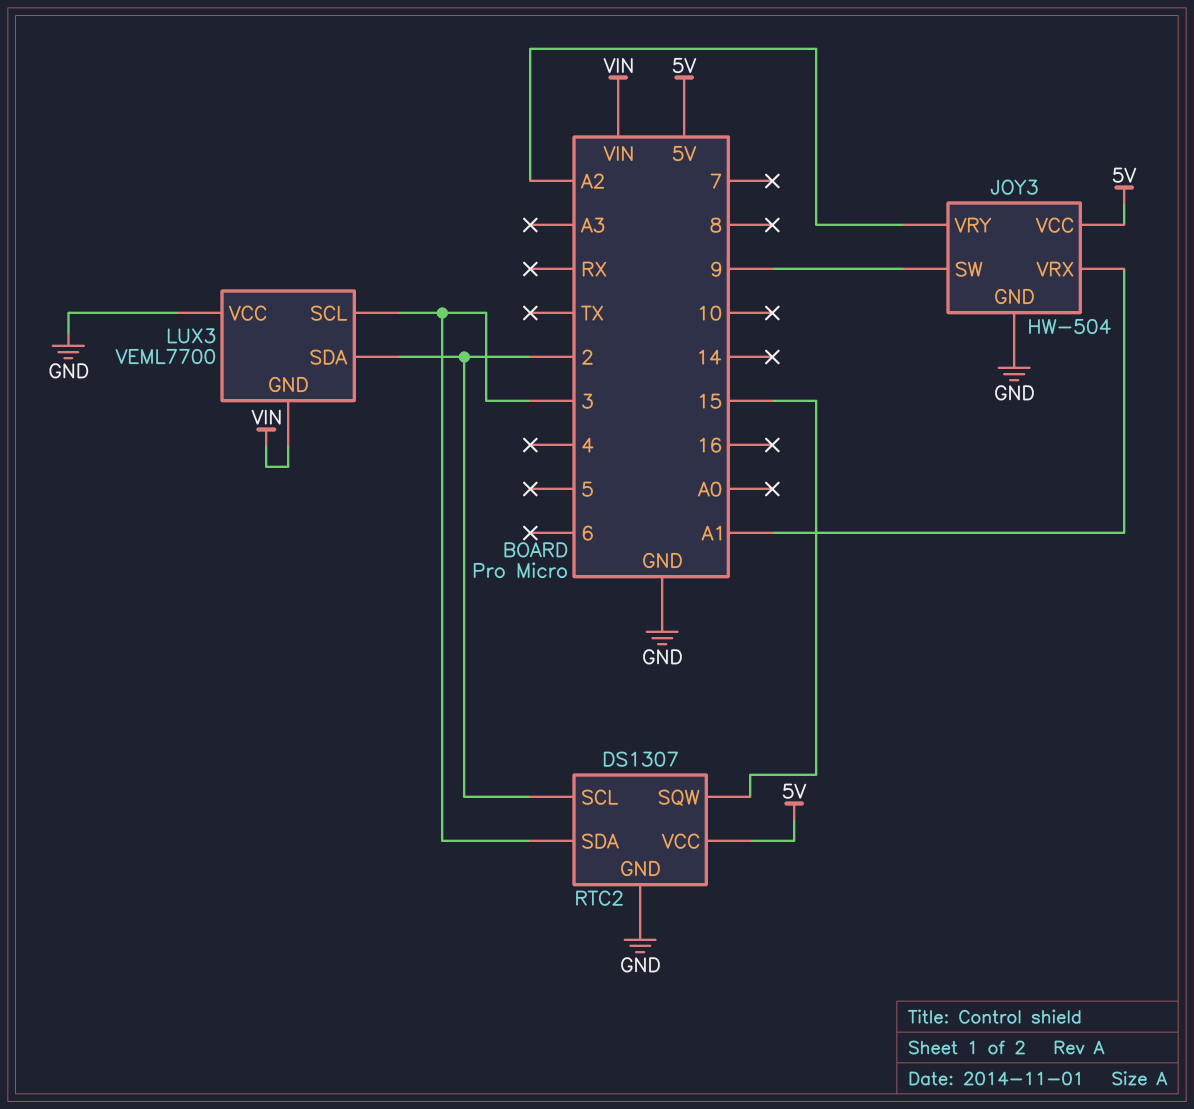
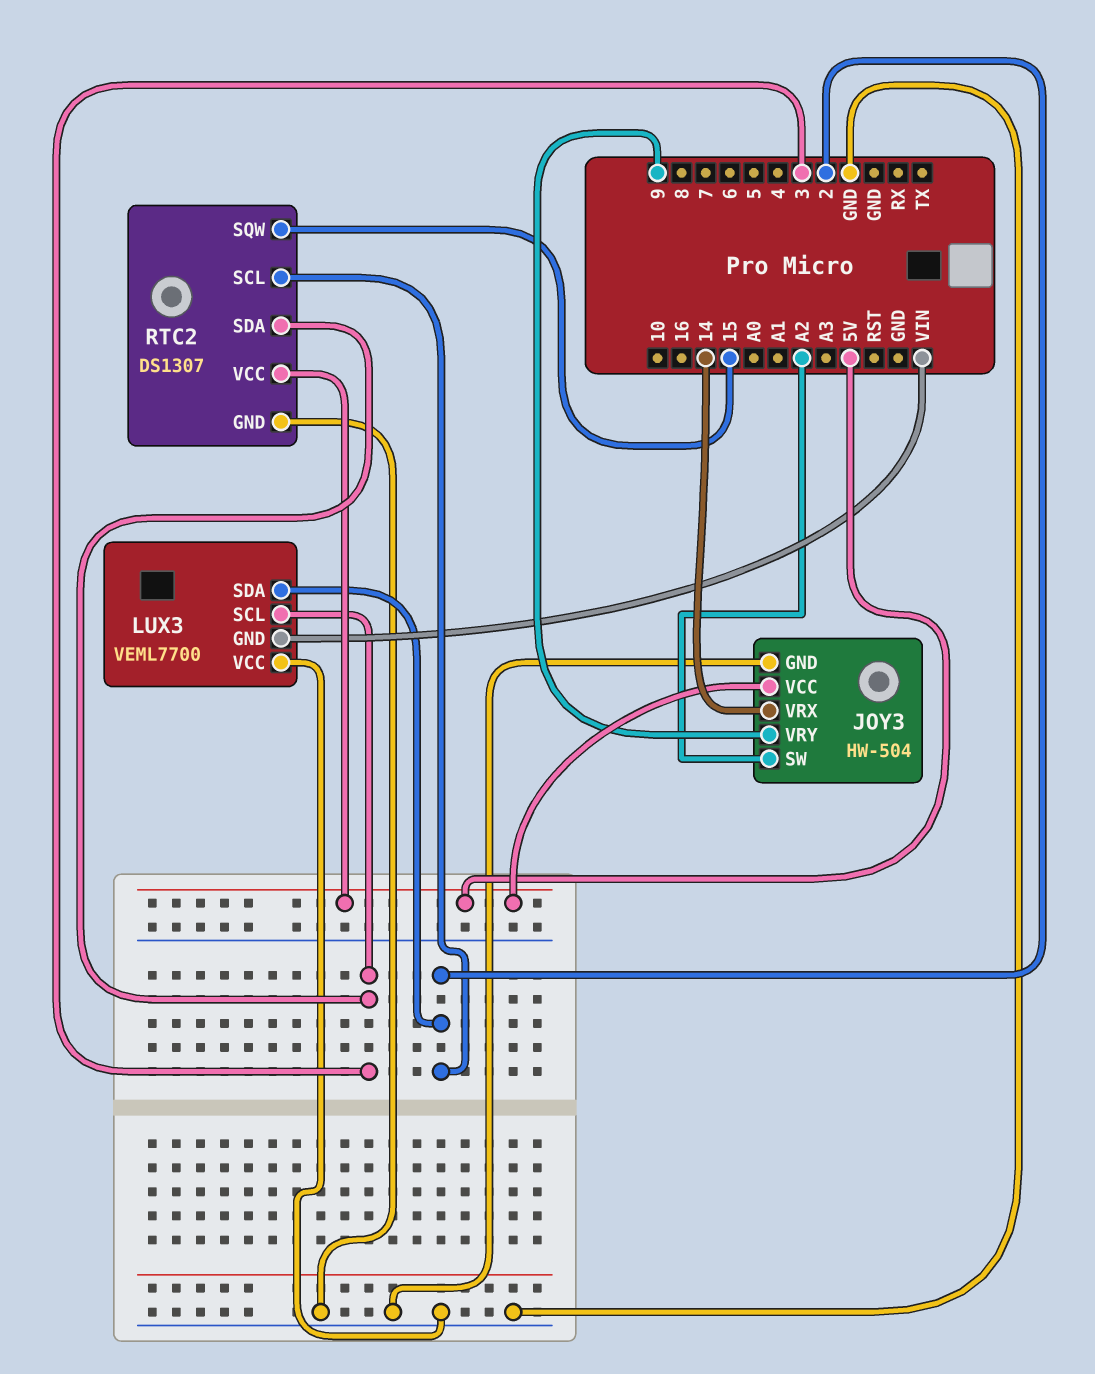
JOY3 pin SW: 9 -> A2
JOY3 pin VRX: A1 -> 14
JOY3 pin VRY: A2 -> 9

